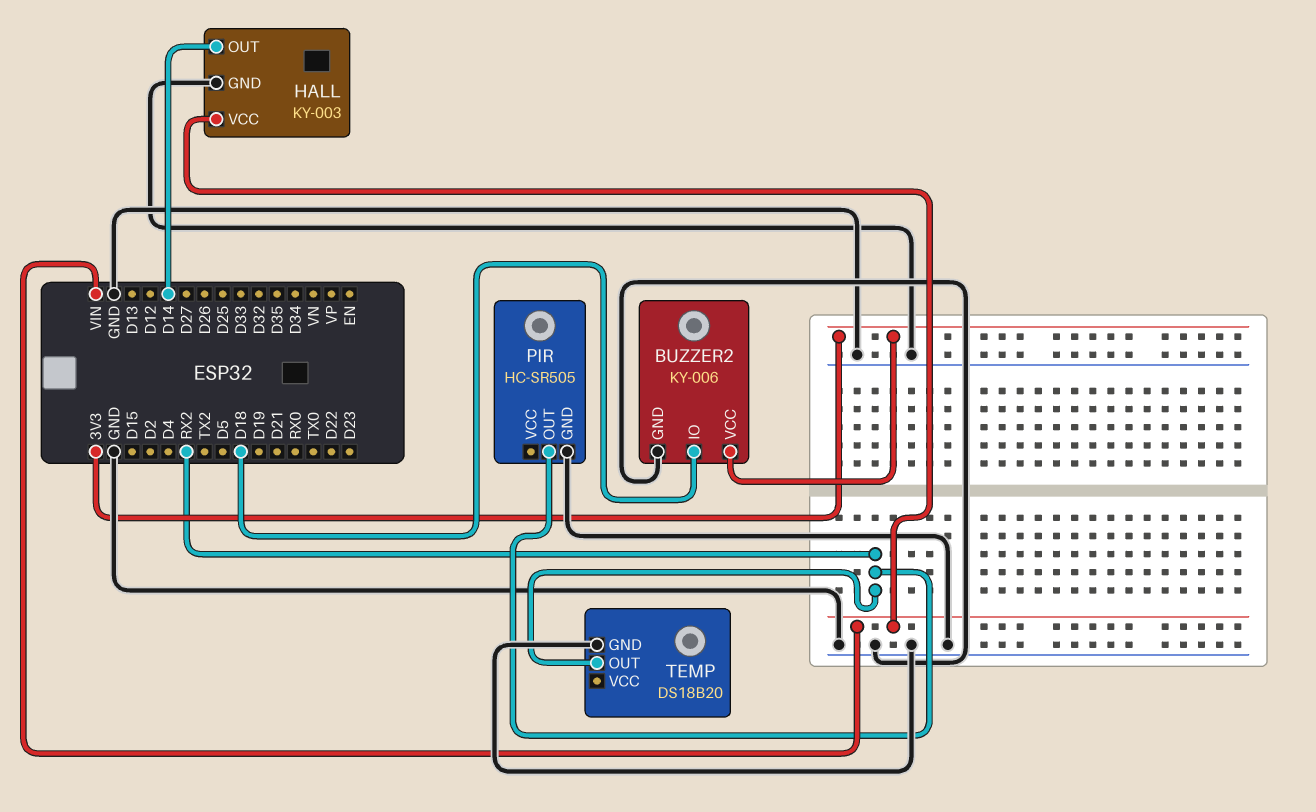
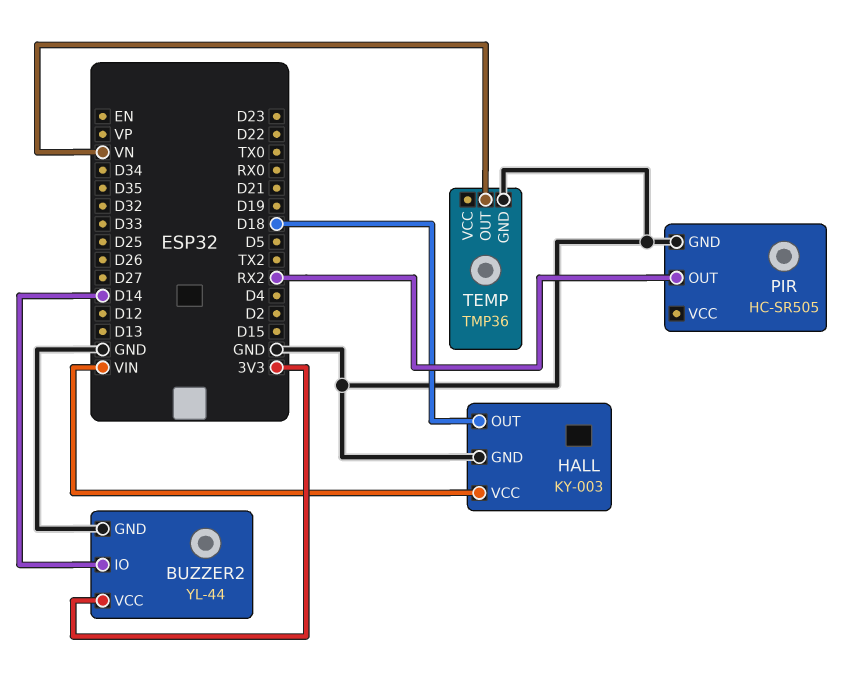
BUZZER2: KY-006 -> YL-44
BUZZER2 pin IO: D18 -> D14
HALL pin OUT: D14 -> D18
TEMP: DS18B20 -> TMP36
TEMP pin OUT: RX2 -> VN

